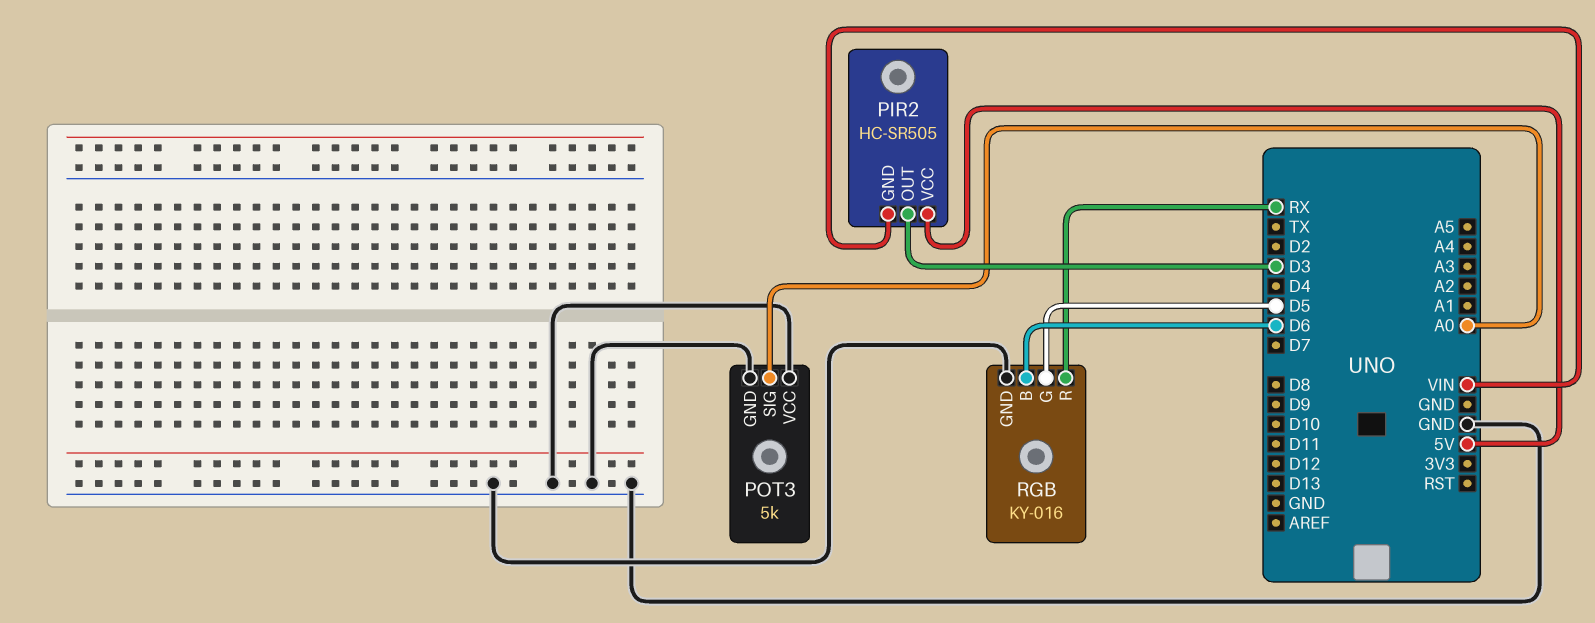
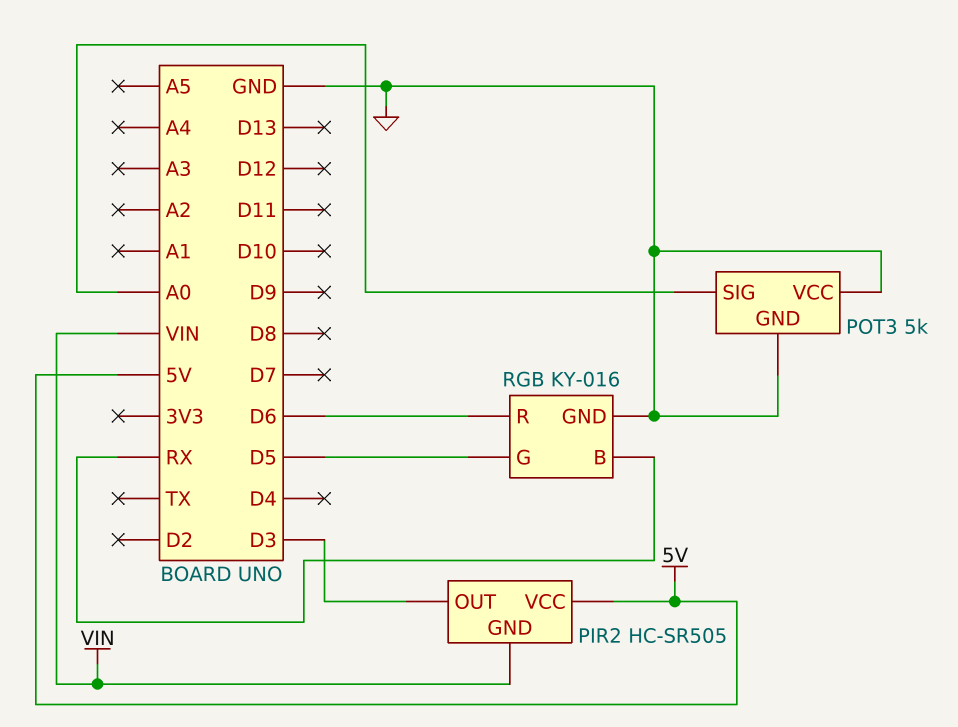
RGB pin B: D6 -> RX
RGB pin R: RX -> D6

